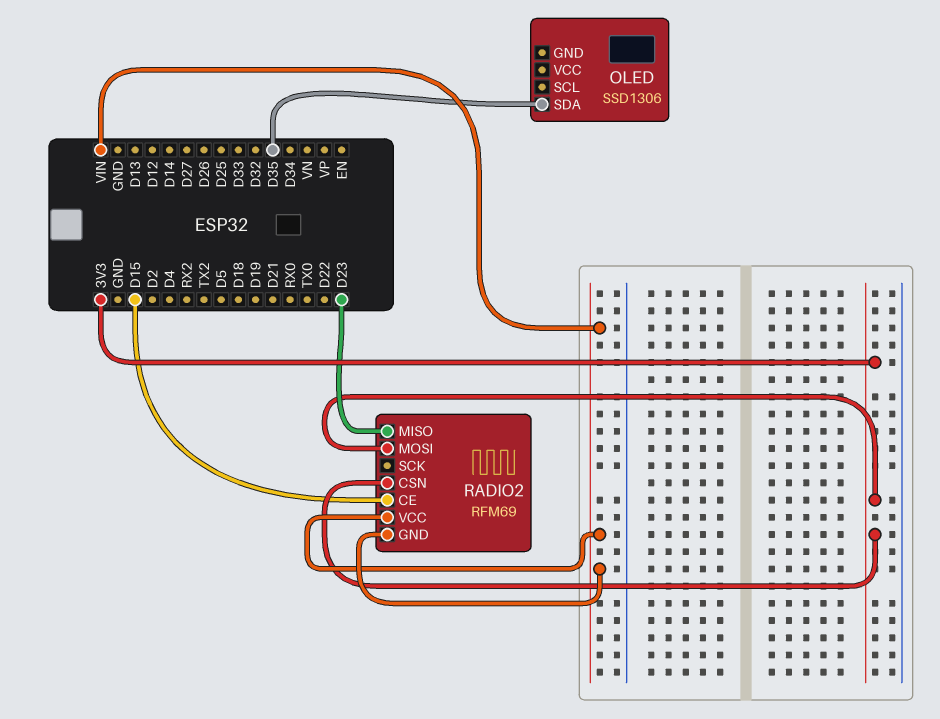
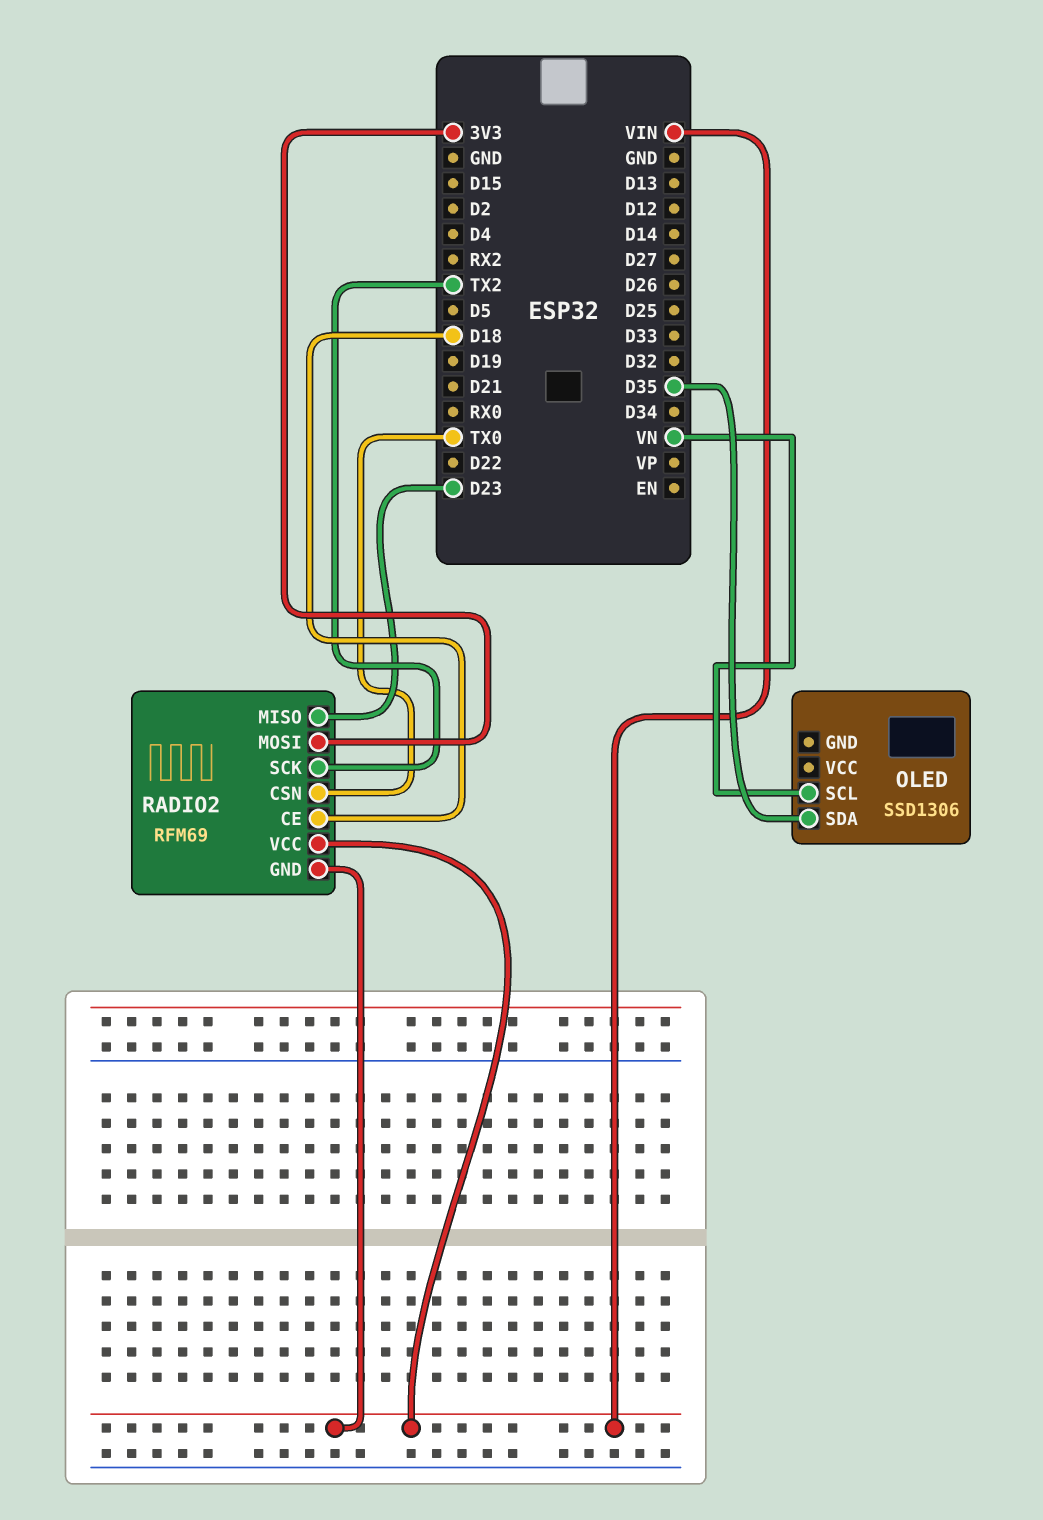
OLED pin SCL: none -> VN
RADIO2 pin CE: D15 -> D18
RADIO2 pin CSN: 3V3 -> TX0
RADIO2 pin SCK: none -> TX2

